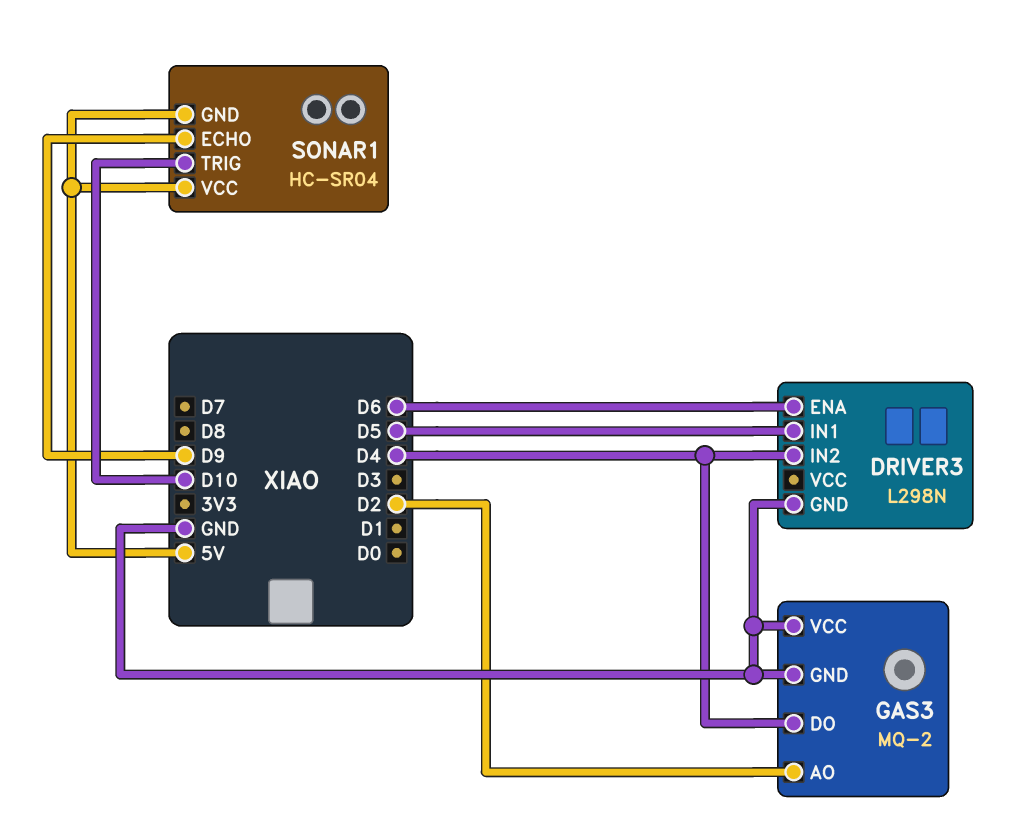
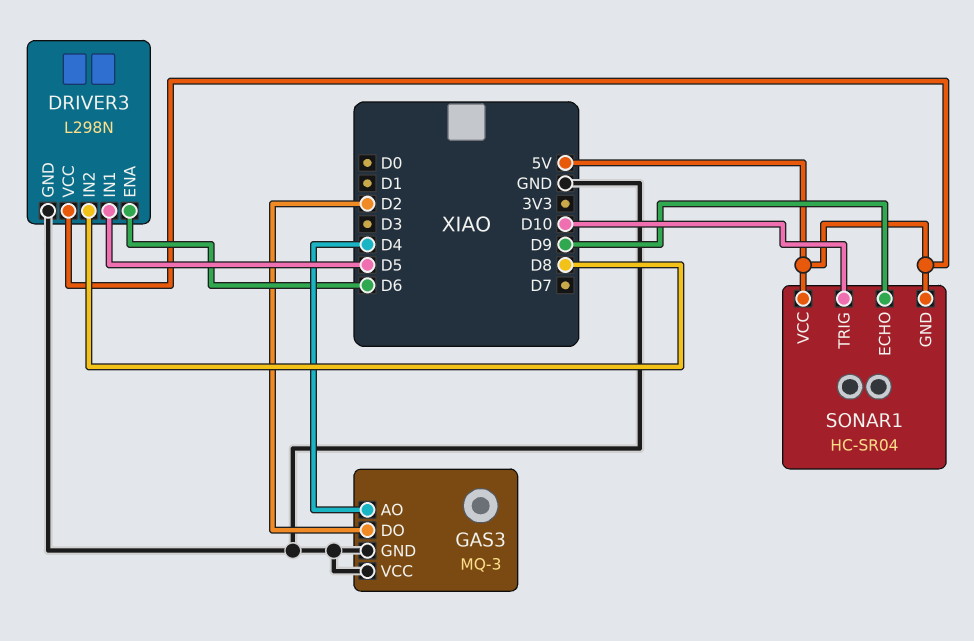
DRIVER3 pin IN2: D4 -> D8
DRIVER3 pin VCC: none -> 5V
GAS3: MQ-2 -> MQ-3
GAS3 pin AO: D2 -> D4
GAS3 pin DO: D4 -> D2

